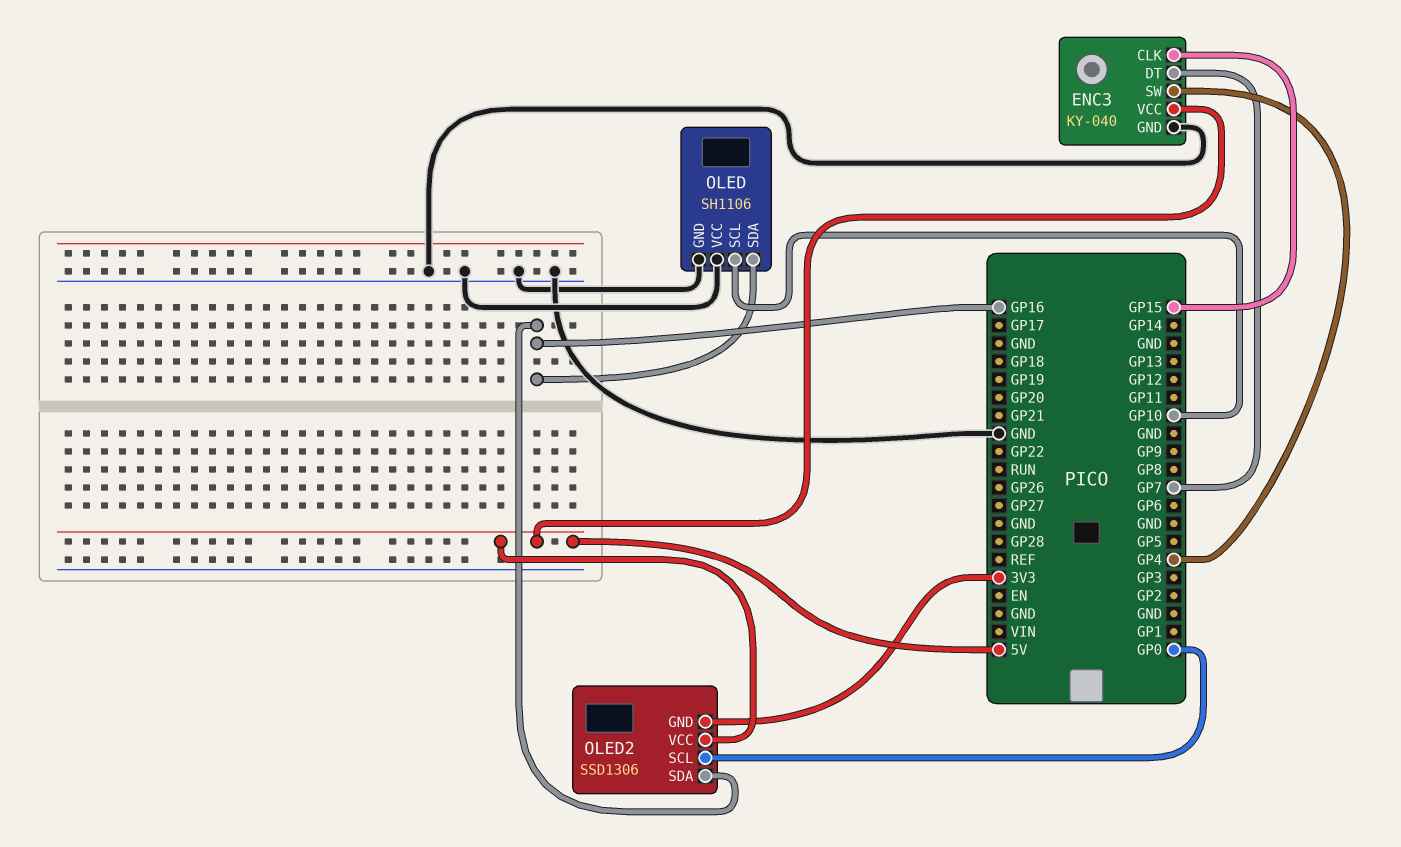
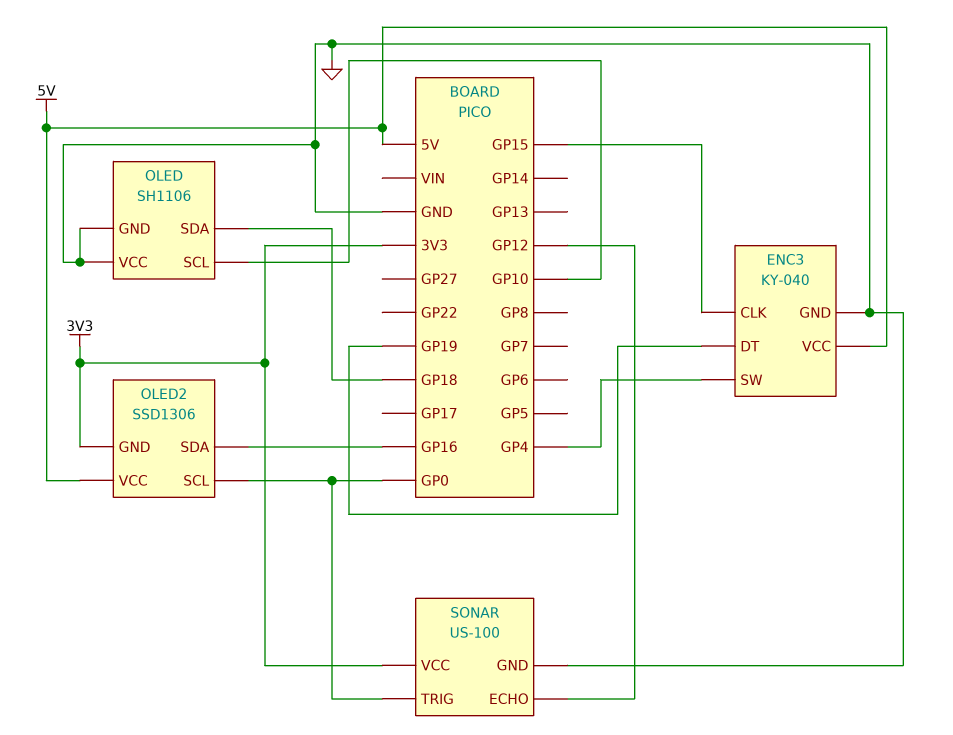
ENC3 pin DT: GP7 -> GP19
OLED pin SDA: GP16 -> GP18
SONAR: none -> US-100
SONAR pin ECHO: none -> GP12
SONAR pin GND: none -> GND
SONAR pin TRIG: none -> GP0
SONAR pin VCC: none -> 3V3

